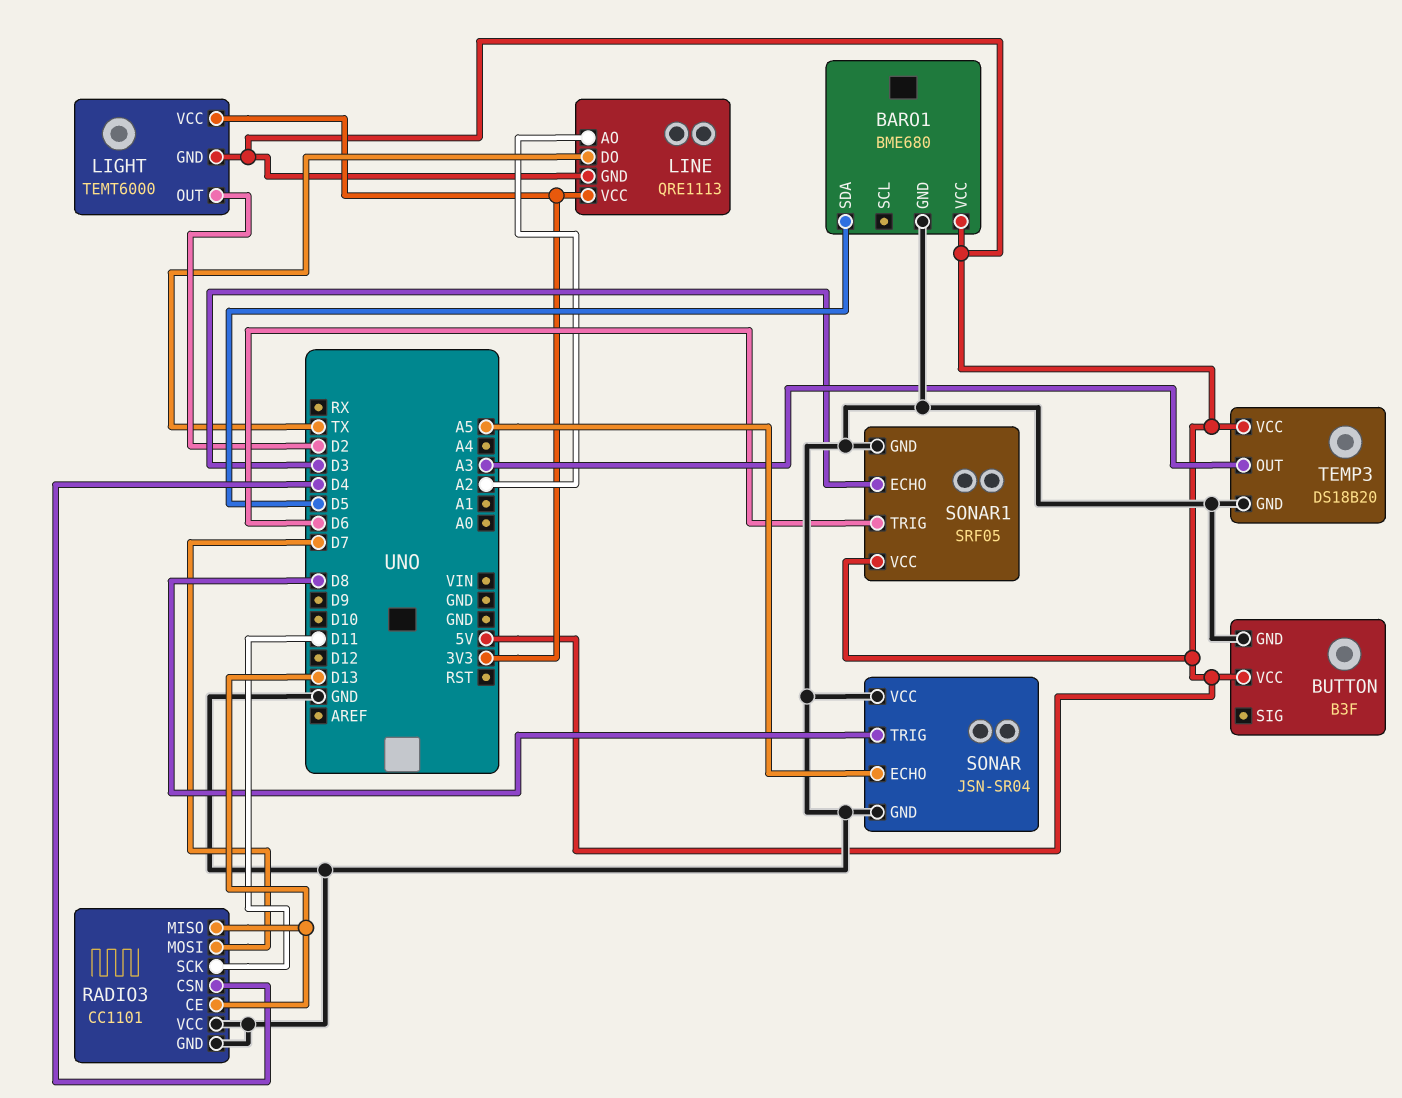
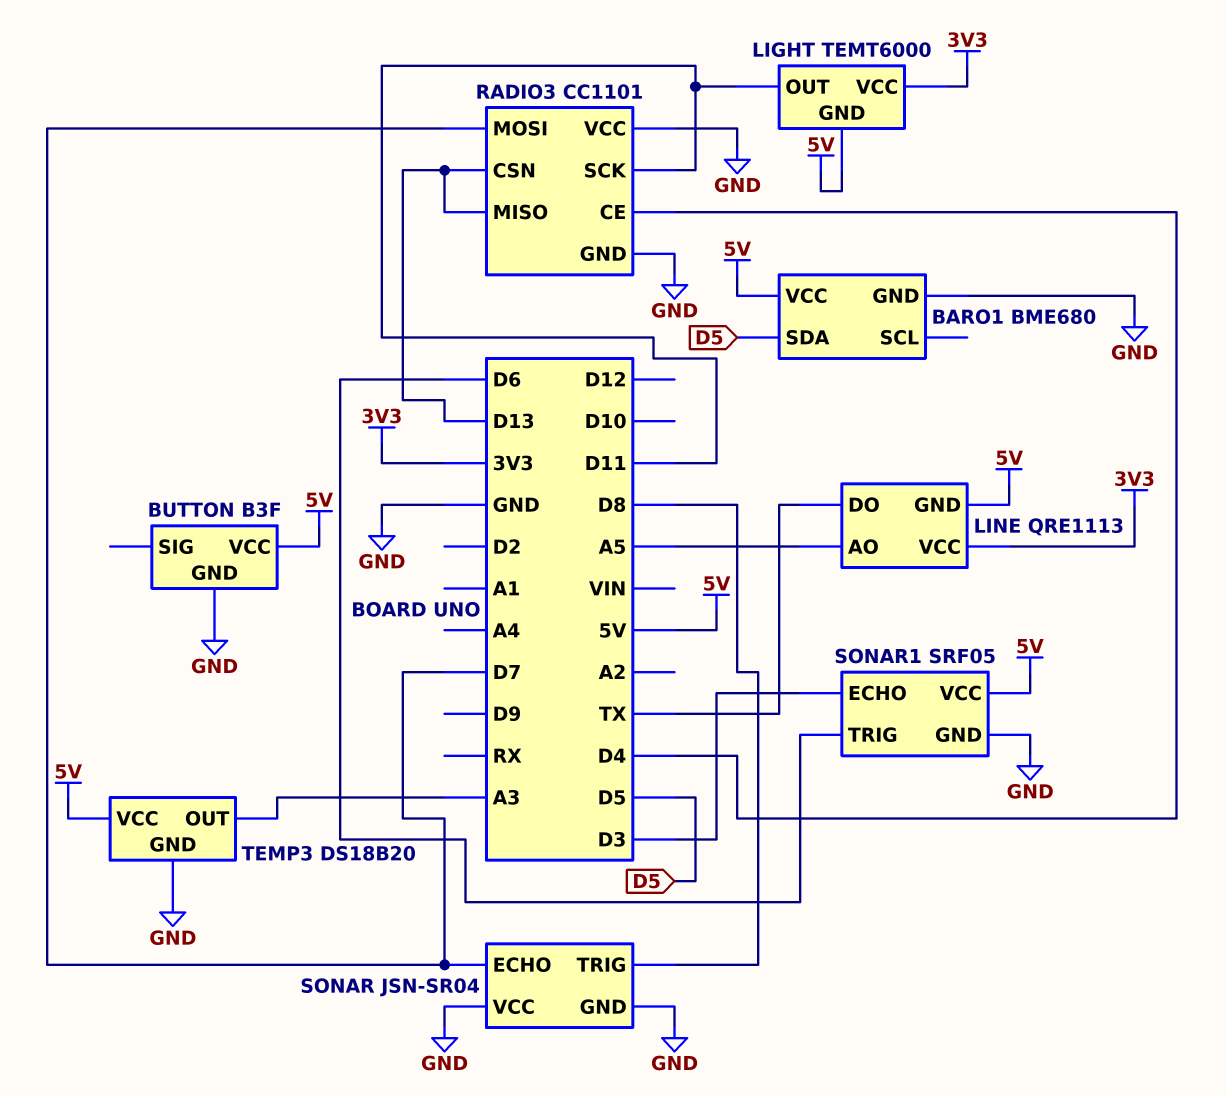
LIGHT pin OUT: D2 -> D11
LINE pin AO: A2 -> A5
RADIO3 pin CE: D13 -> D4
RADIO3 pin CSN: D4 -> D13
SONAR pin ECHO: A5 -> D7

